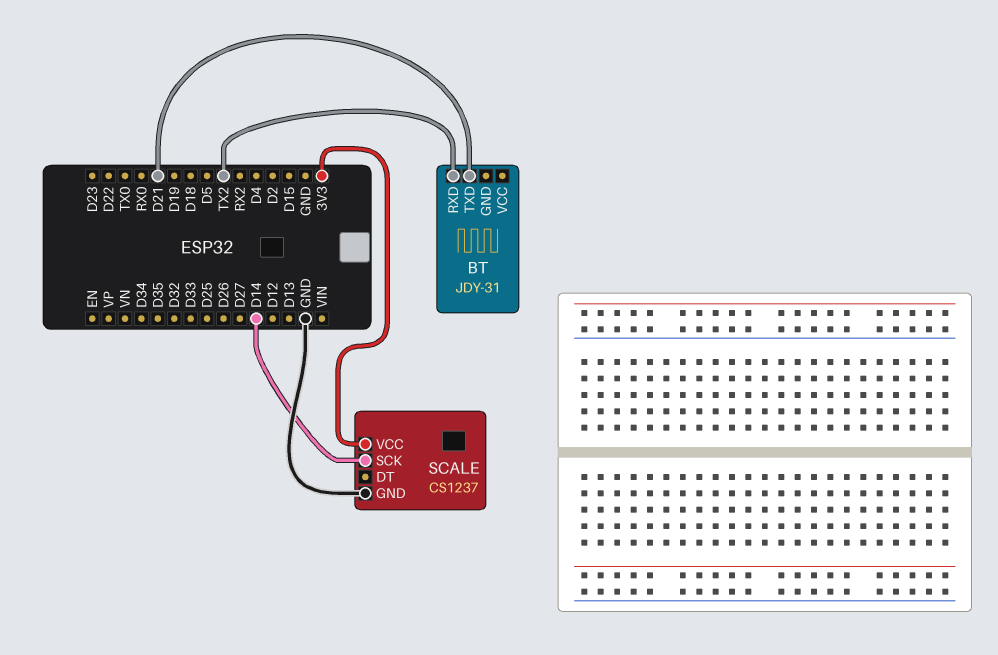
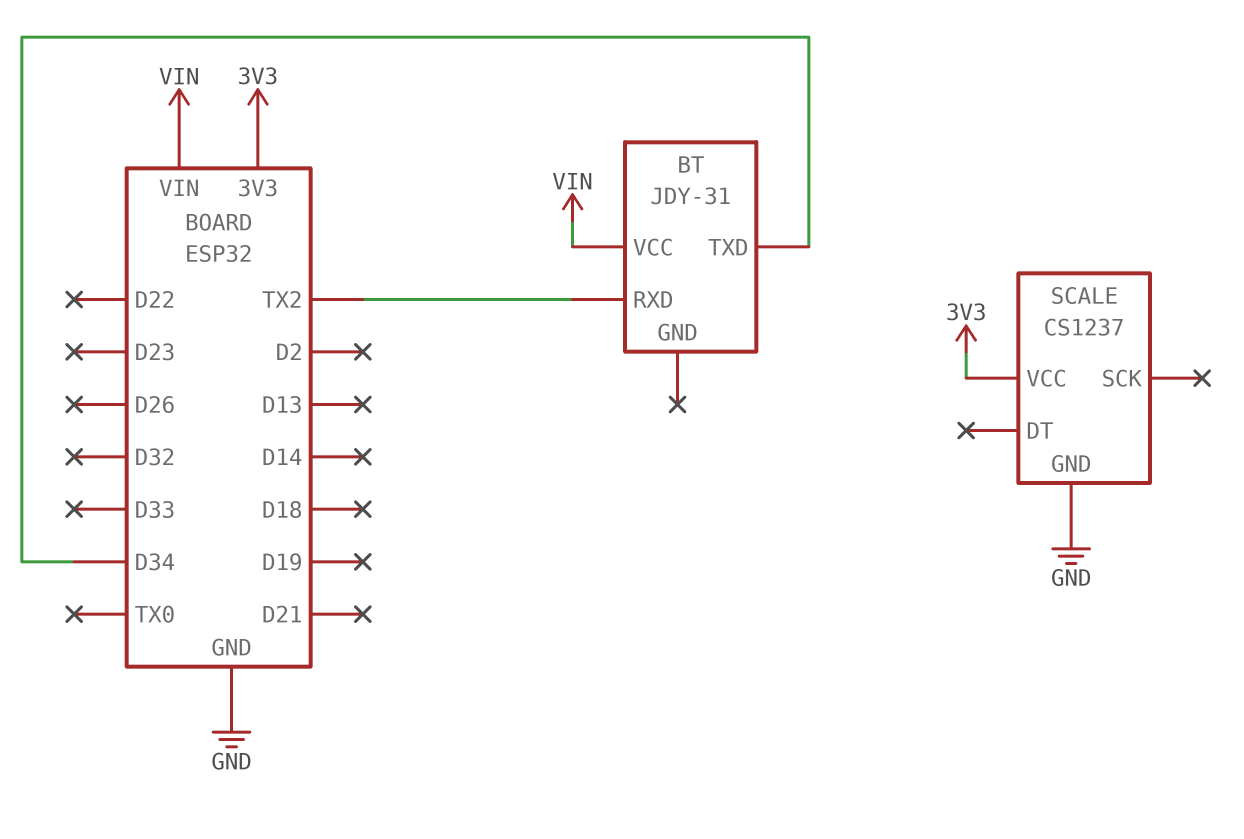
BT pin TXD: D21 -> D34
BT pin VCC: none -> VIN
SCALE pin SCK: D14 -> none

